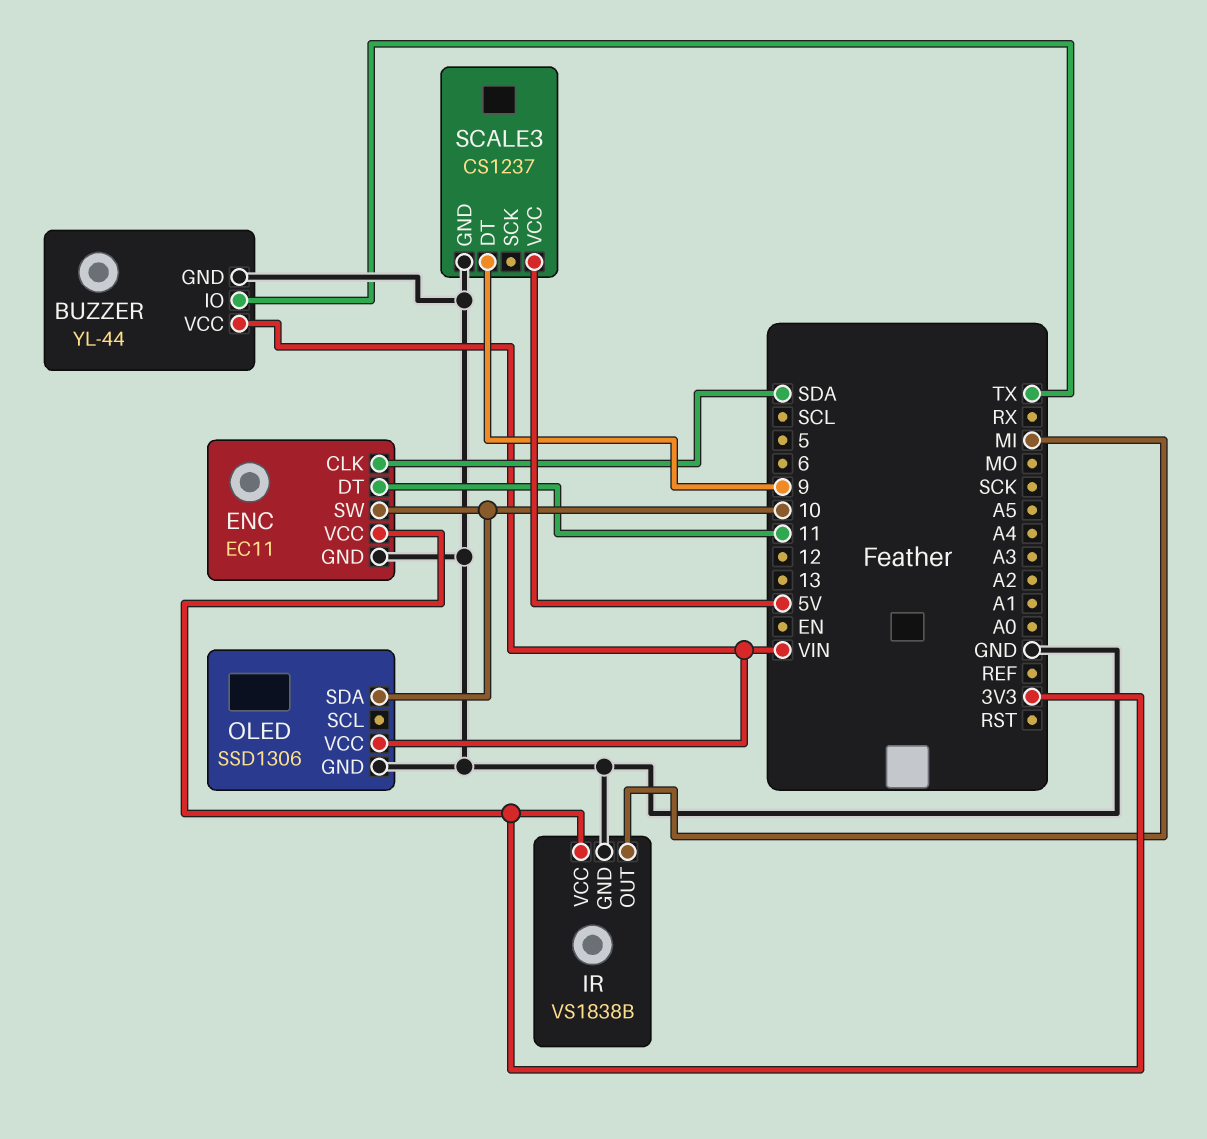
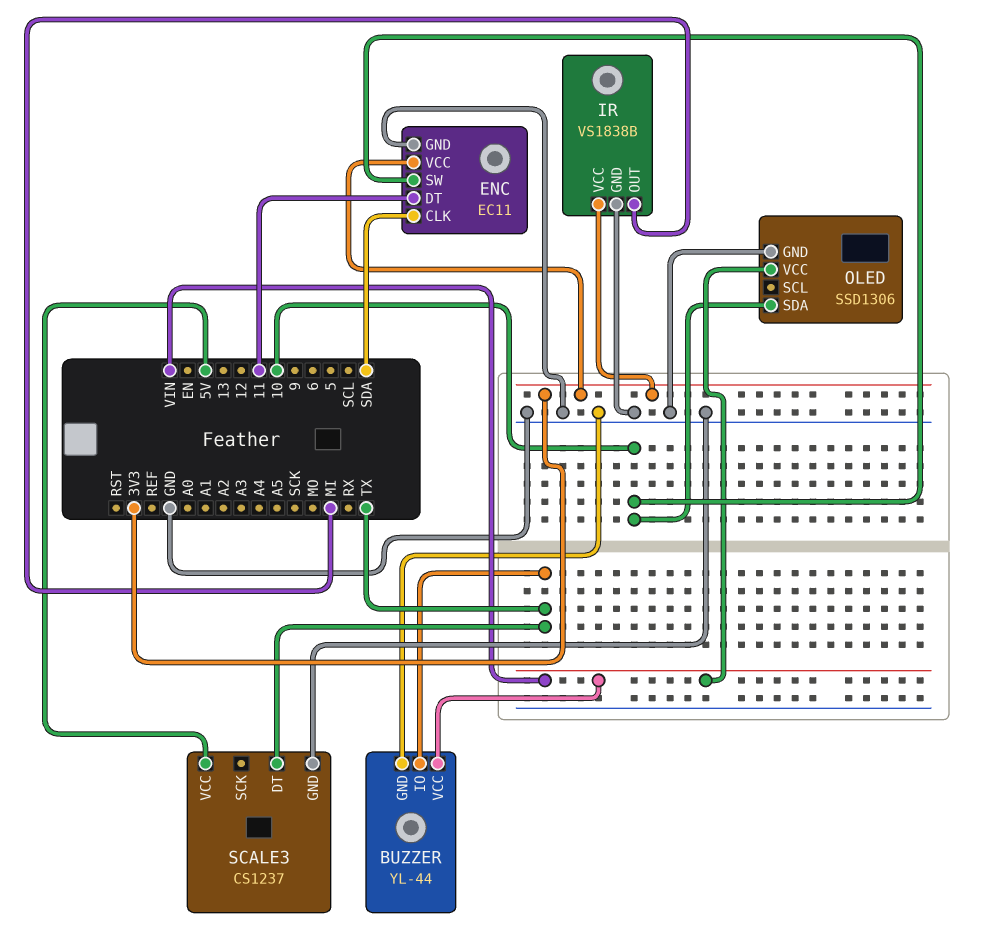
SCALE3 pin DT: 9 -> TX

